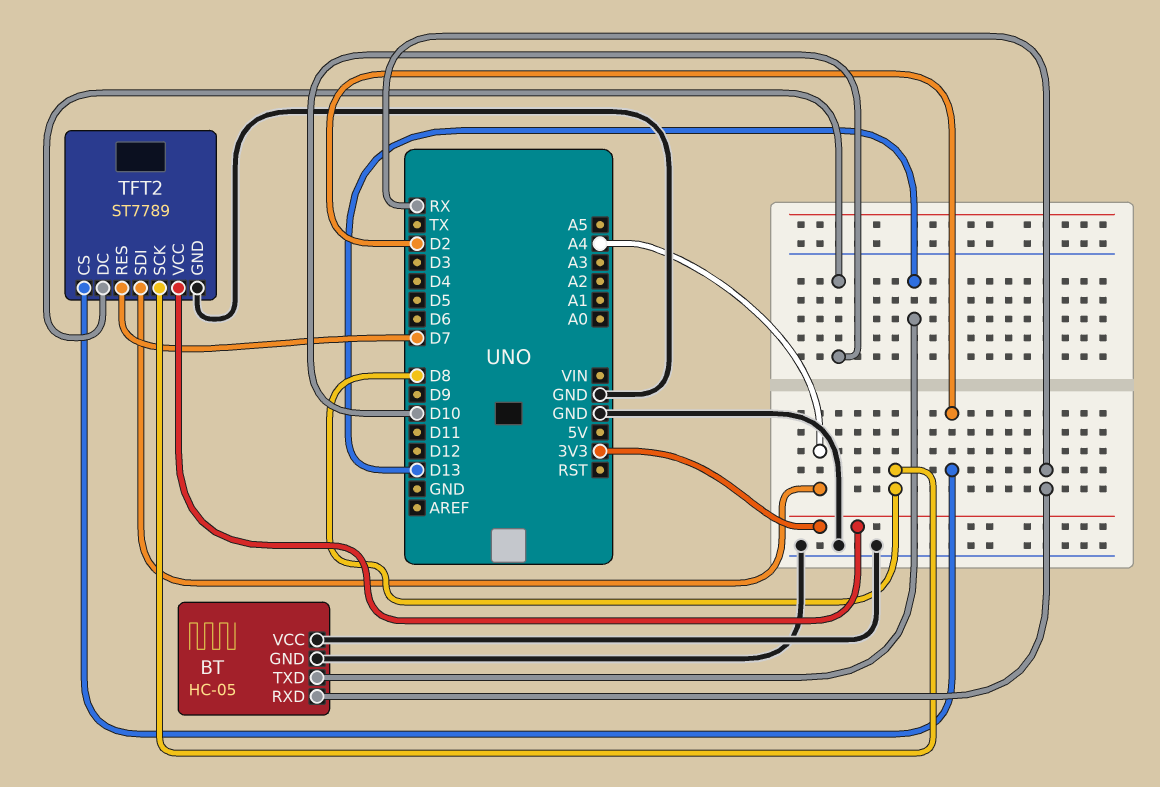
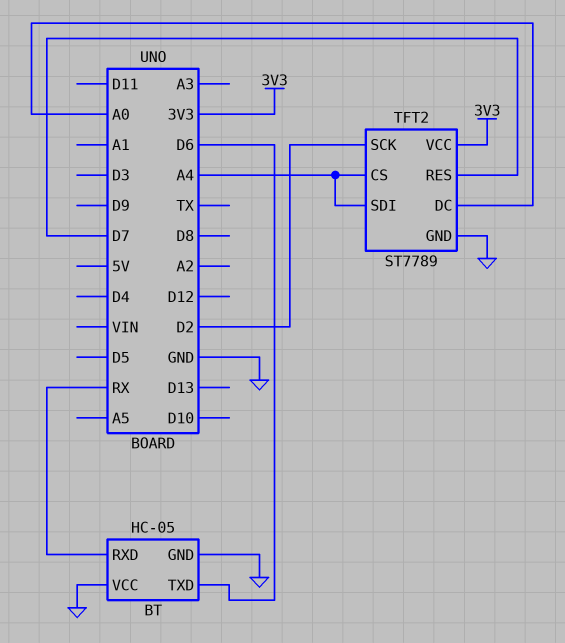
BT pin TXD: D13 -> D6
TFT2 pin CS: D2 -> A4
TFT2 pin DC: D10 -> A0
TFT2 pin SCK: D8 -> D2

